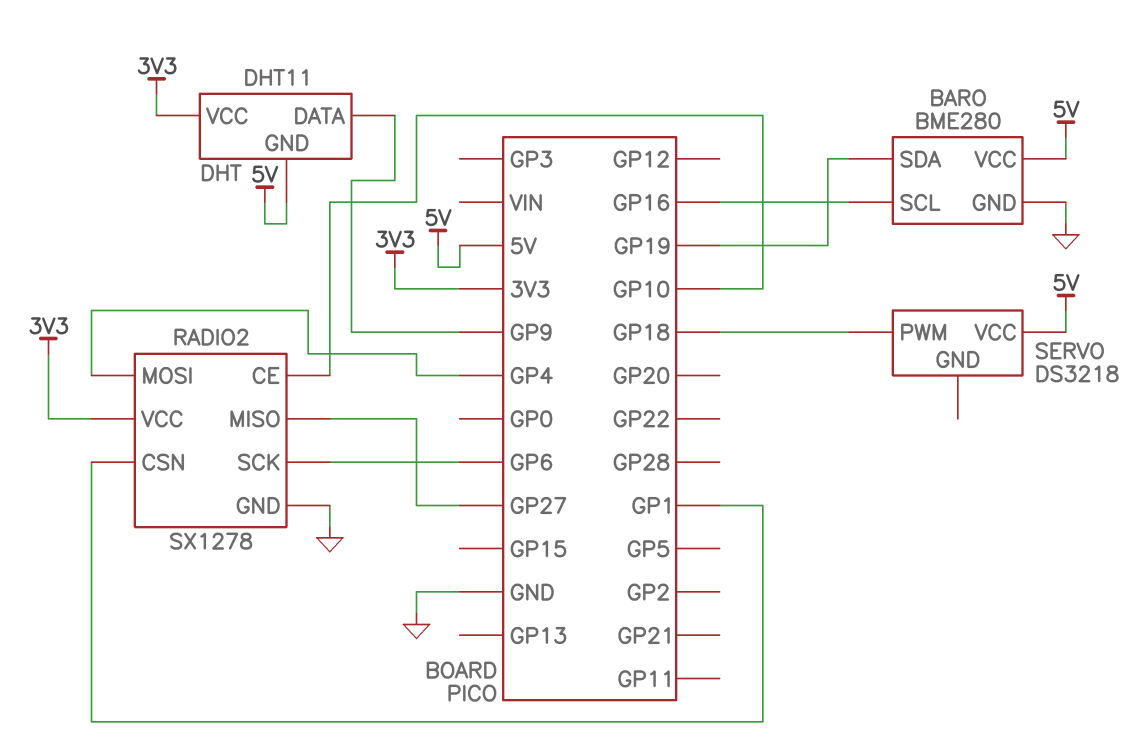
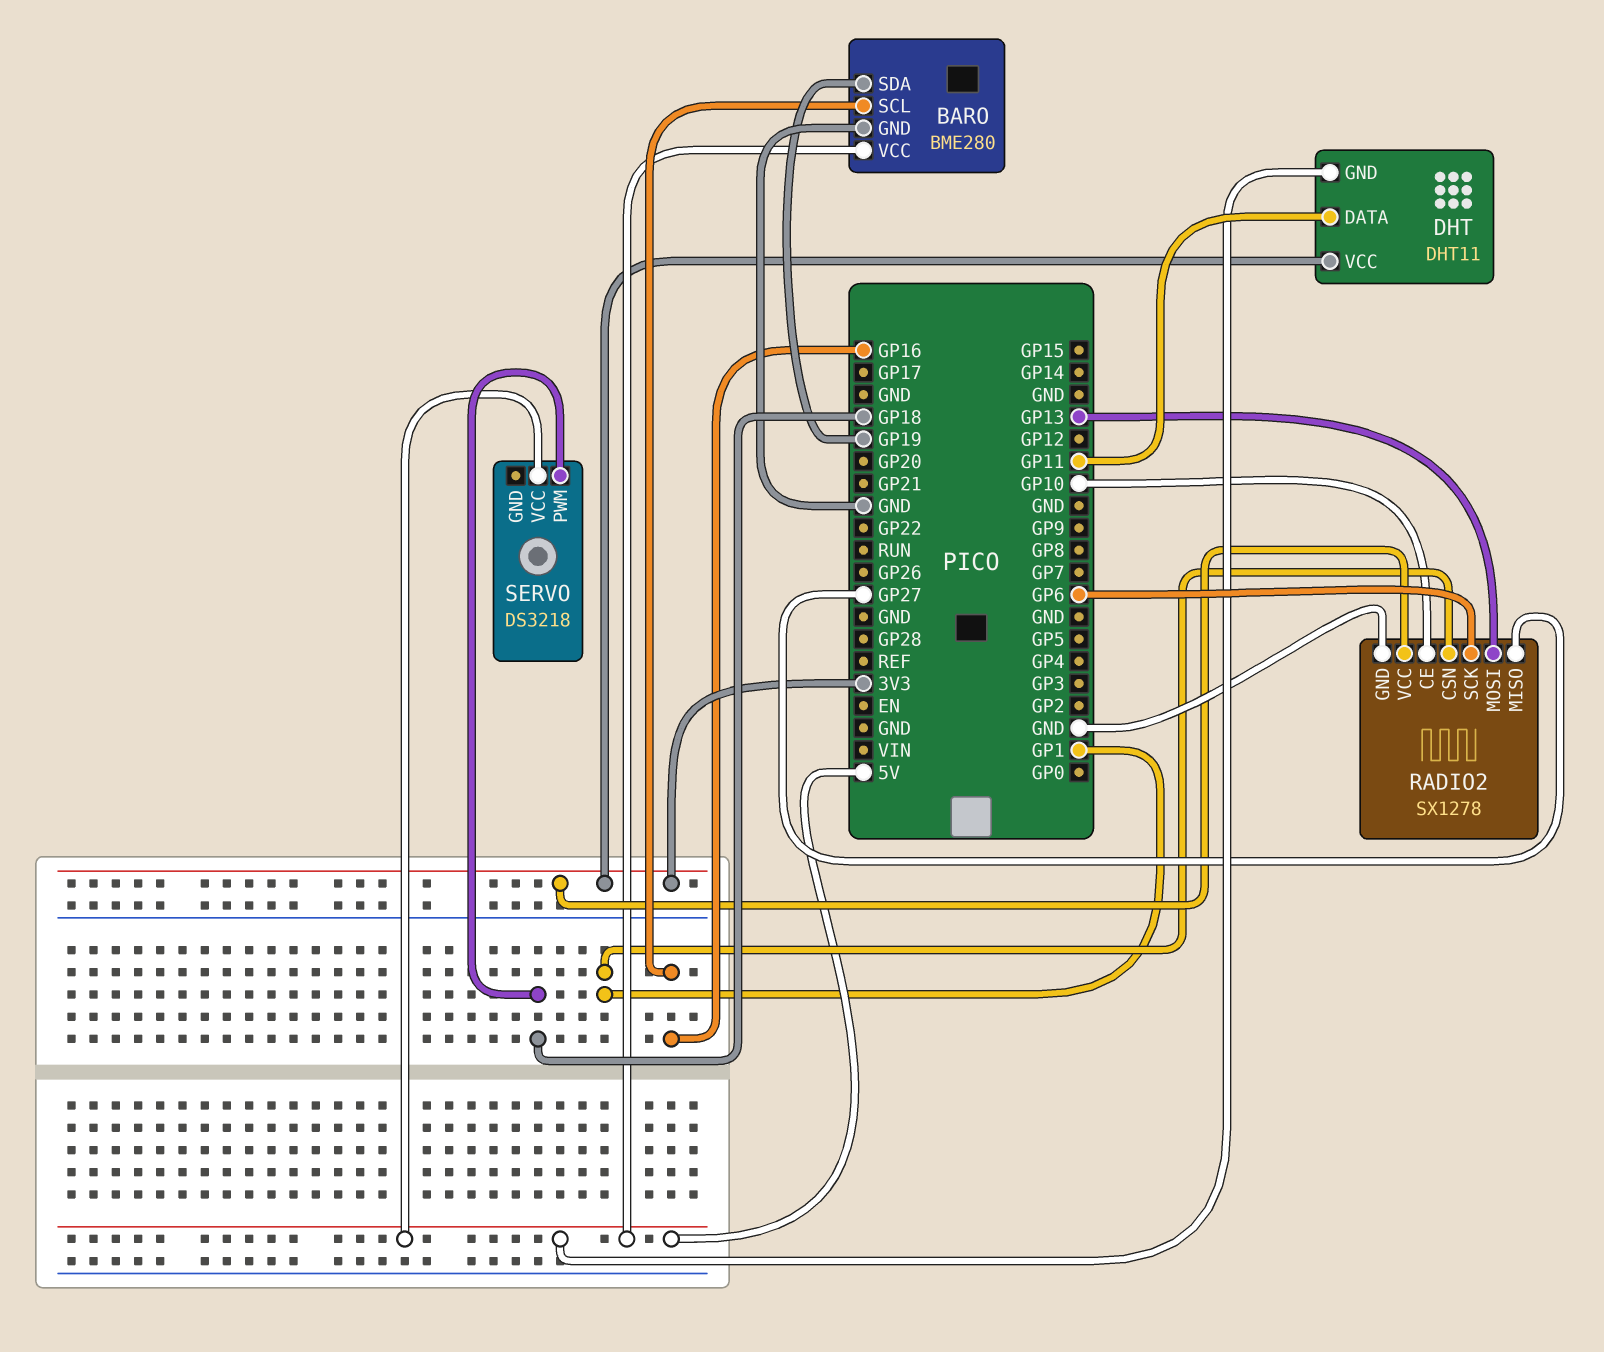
DHT pin DATA: GP9 -> GP11
RADIO2 pin MOSI: GP4 -> GP13

